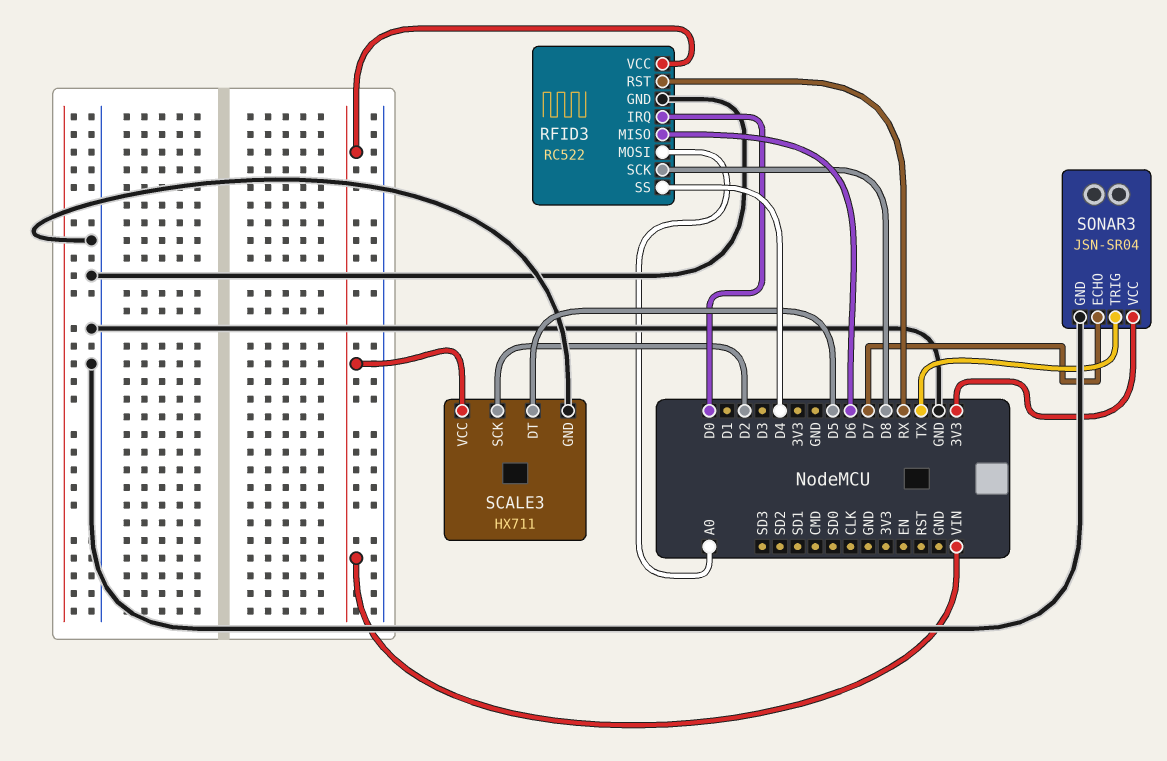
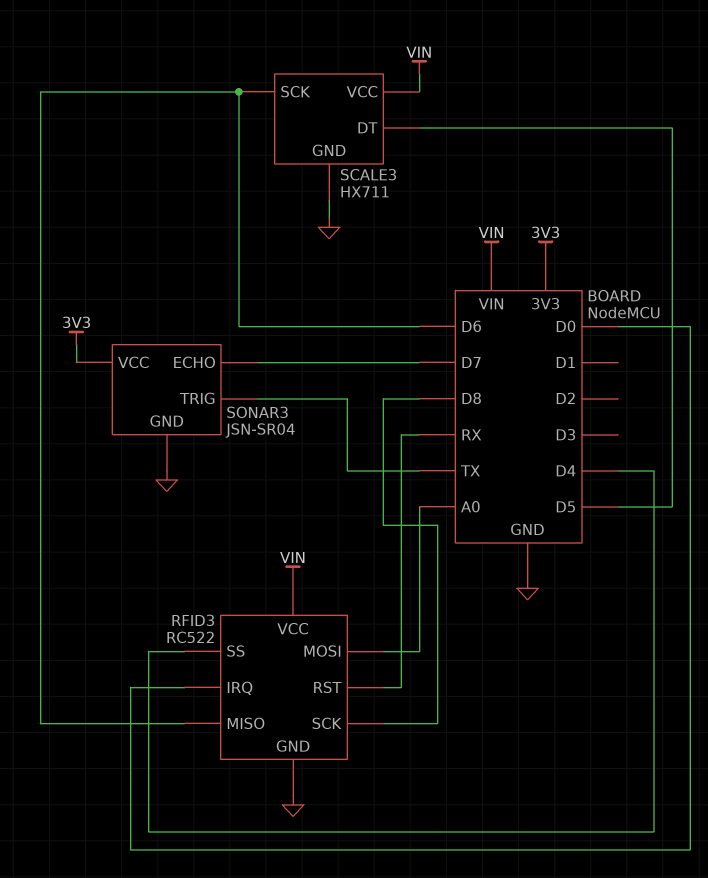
SCALE3 pin SCK: D2 -> D6

